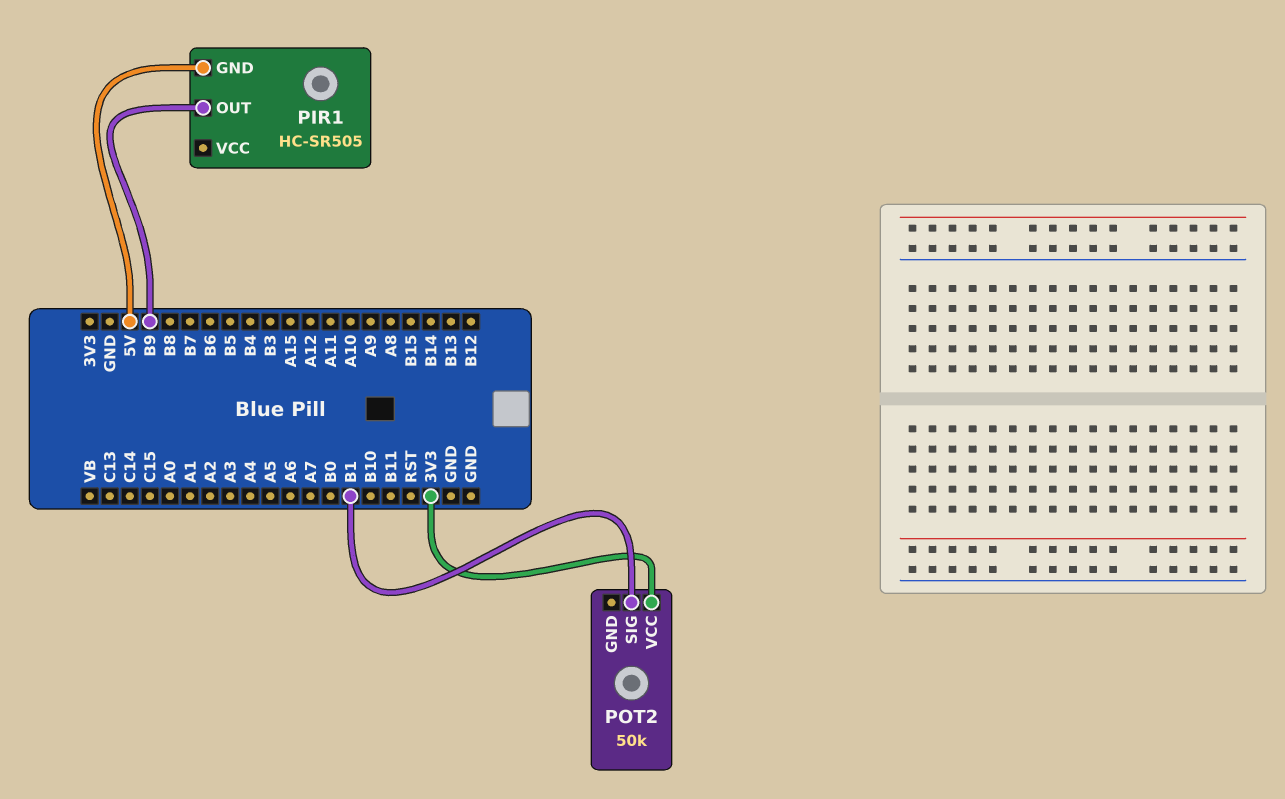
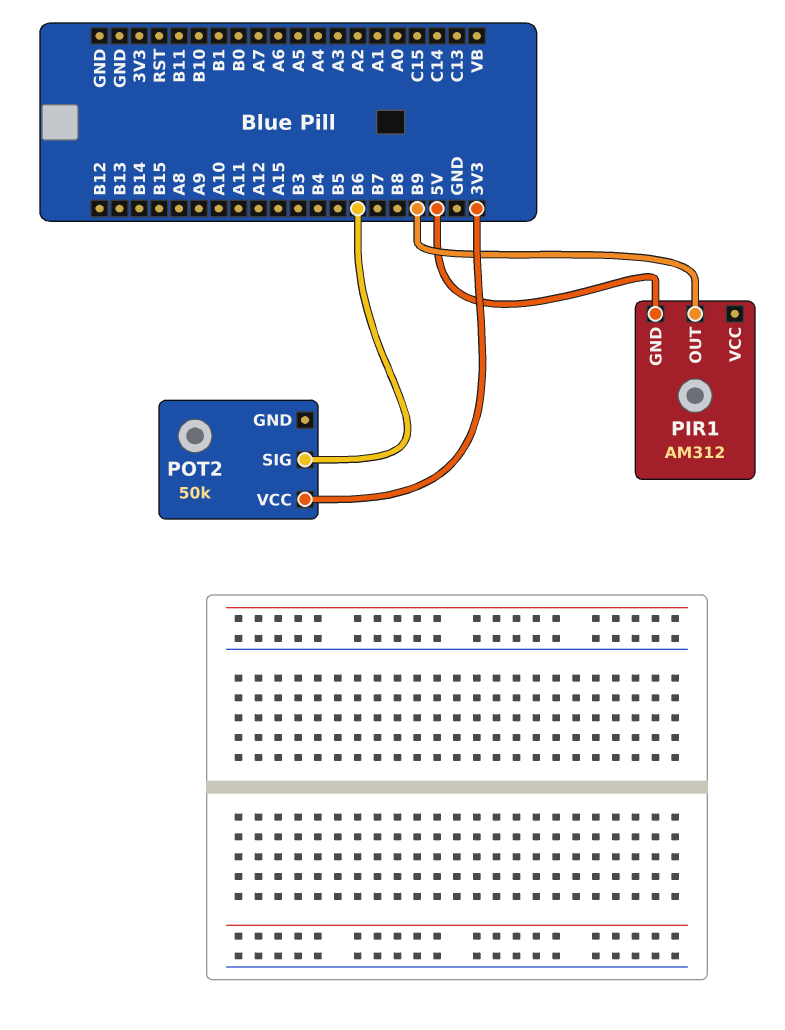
PIR1: HC-SR505 -> AM312
POT2 pin SIG: B1 -> B6

